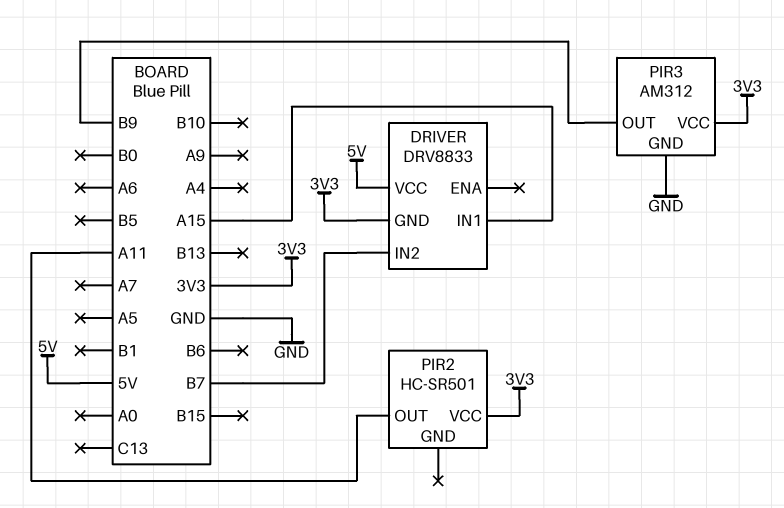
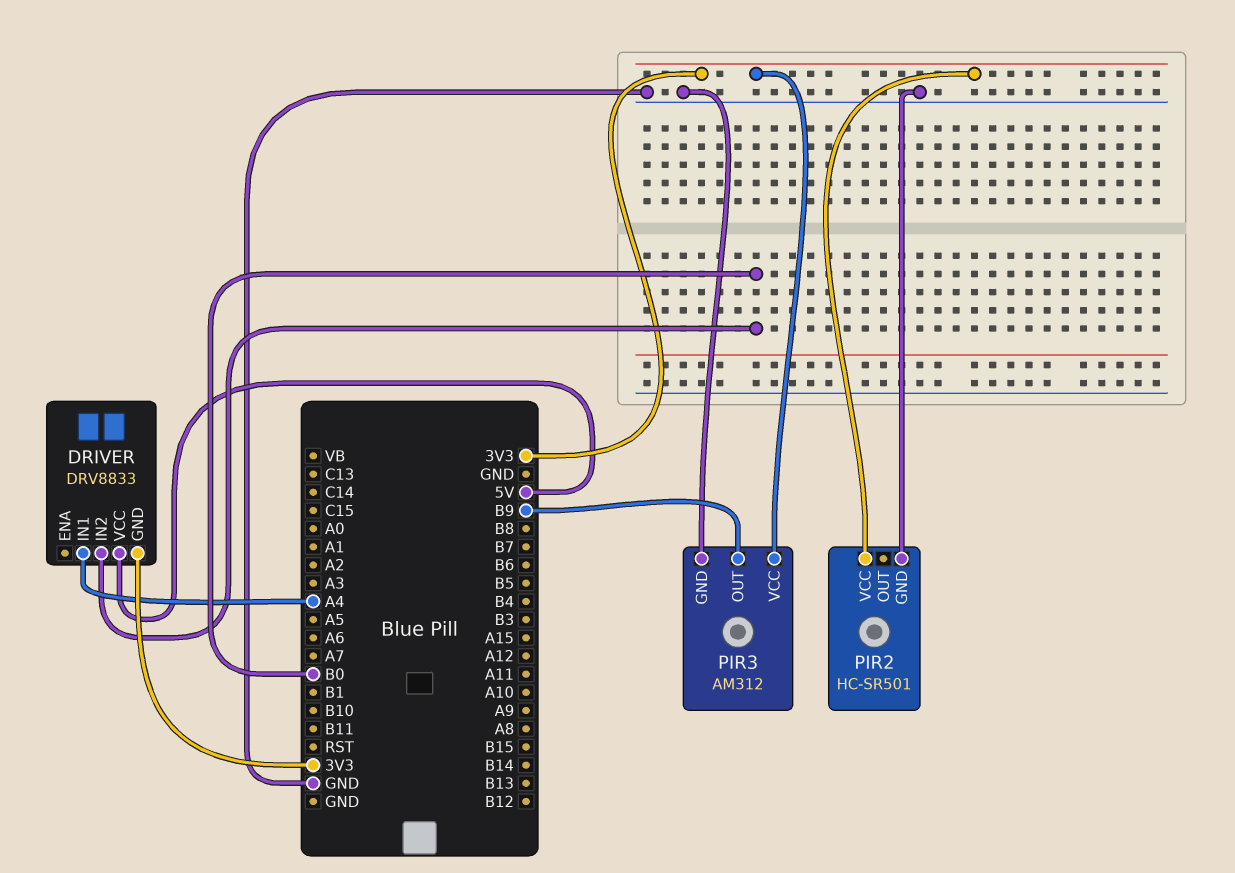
DRIVER pin IN1: A15 -> A4
DRIVER pin IN2: B7 -> B0
PIR2 pin GND: none -> GND
PIR2 pin OUT: A11 -> none

